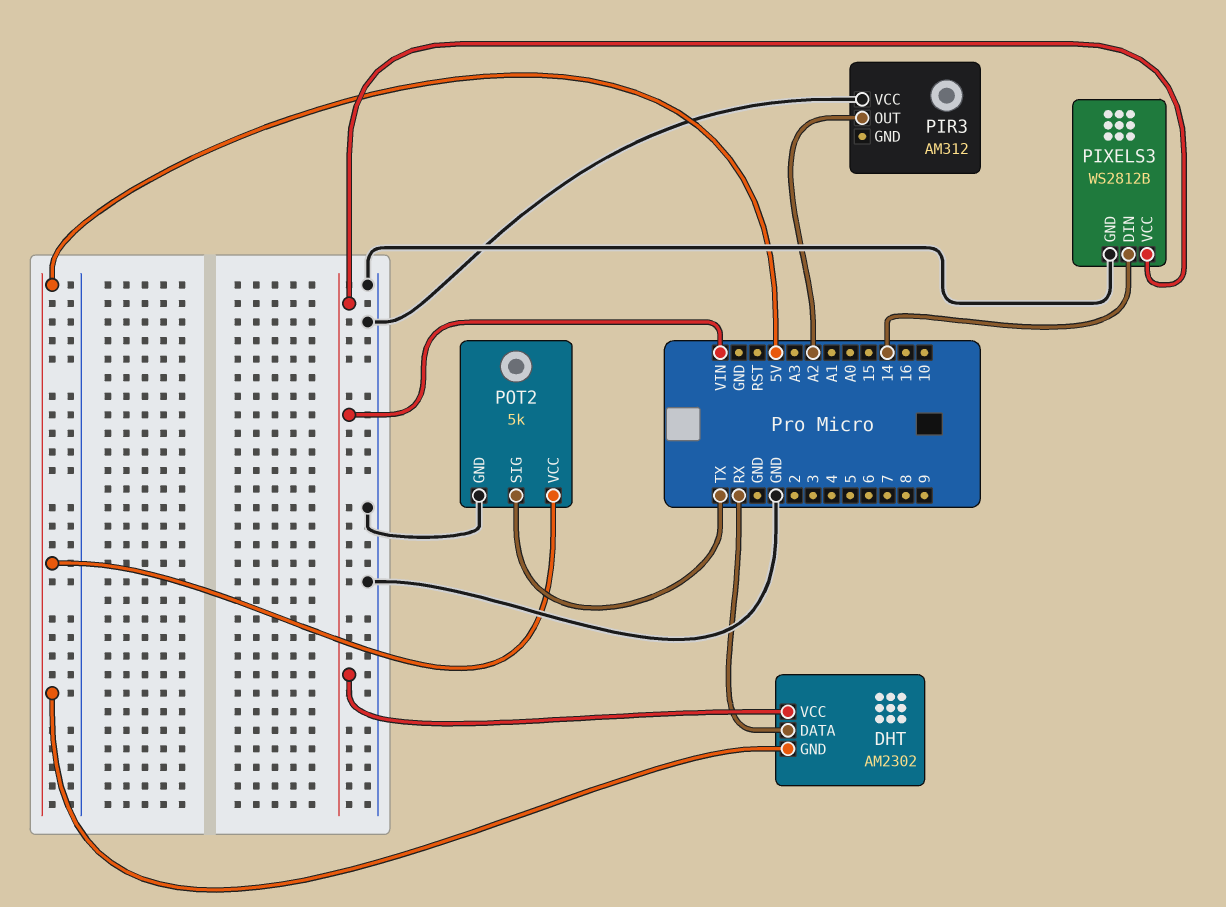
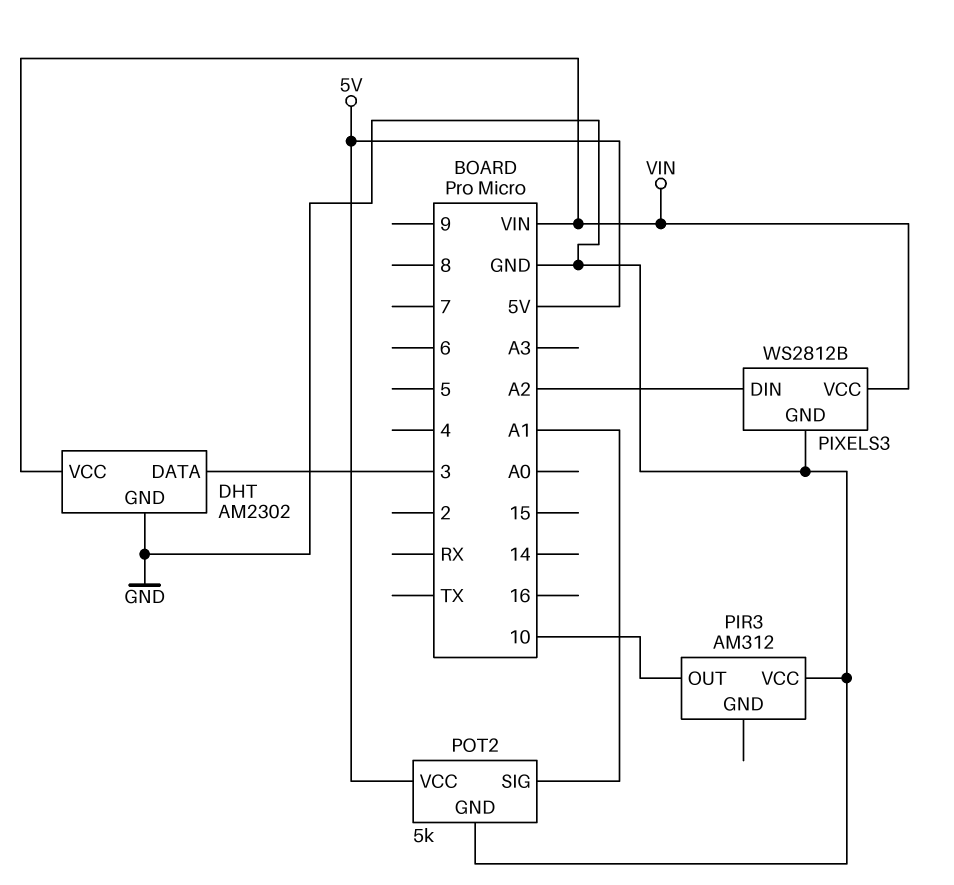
DHT pin DATA: RX -> 3
DHT pin GND: 5V -> GND
PIR3 pin OUT: A2 -> 10
PIXELS3 pin DIN: 14 -> A2
POT2 pin SIG: TX -> A1

